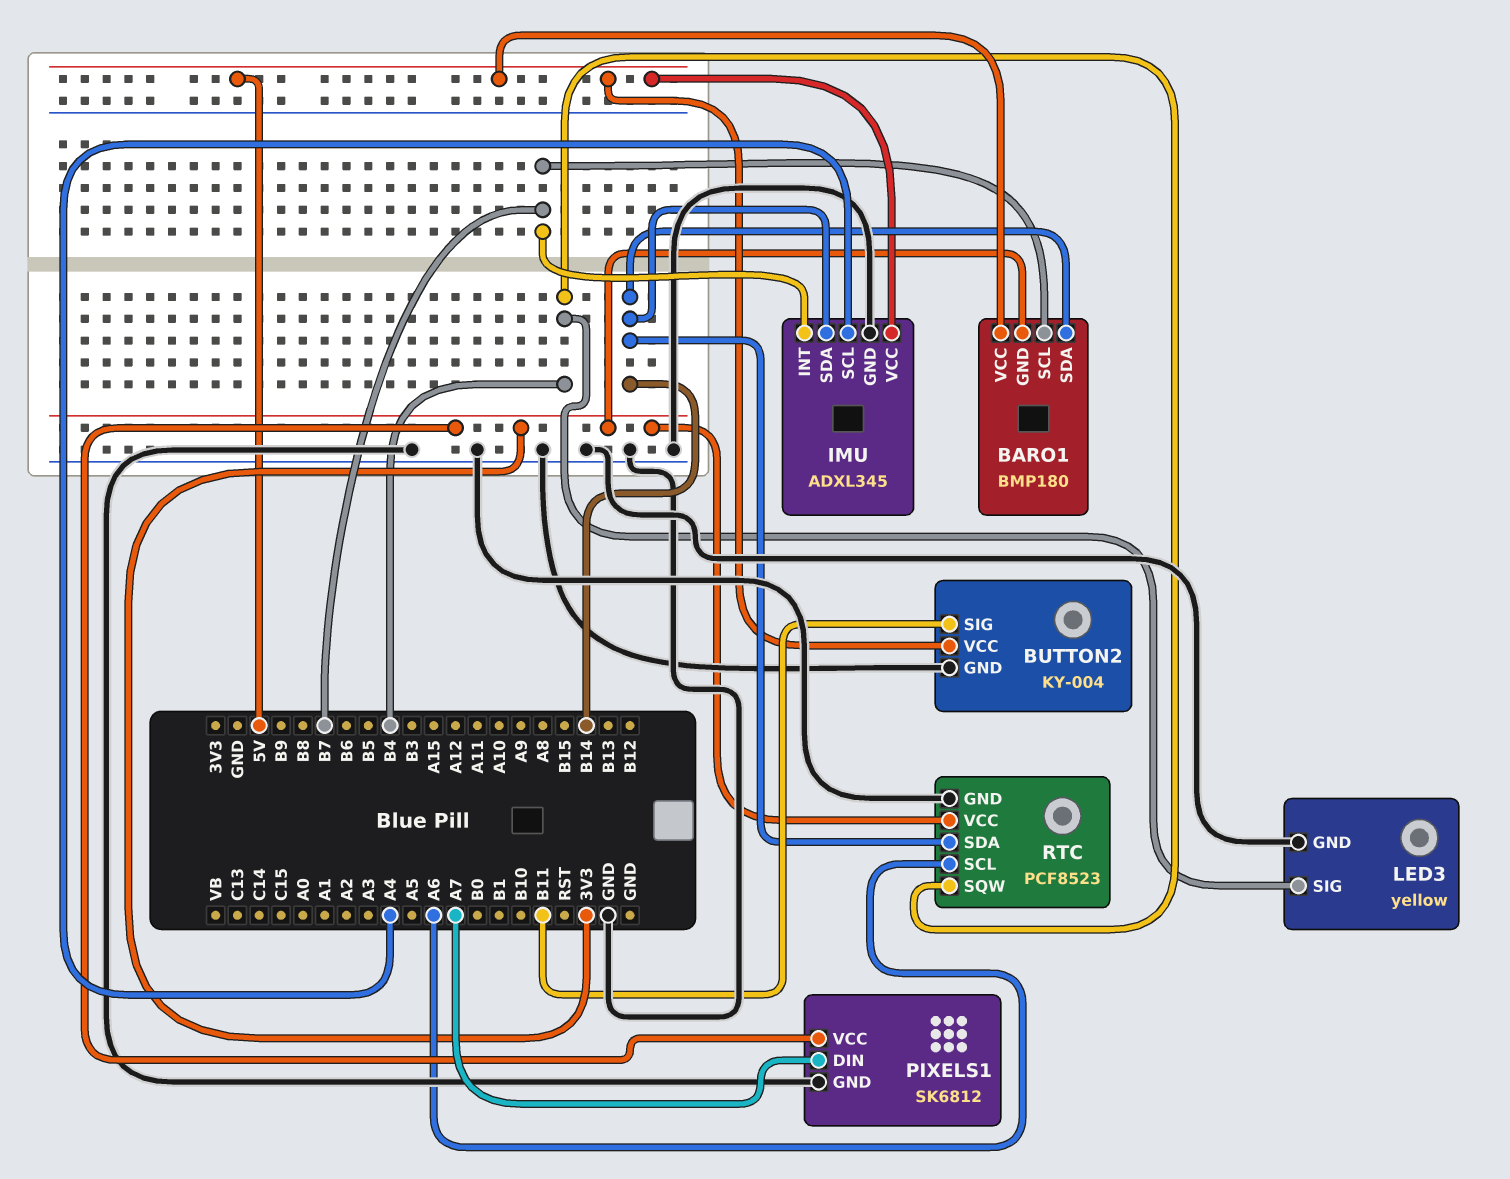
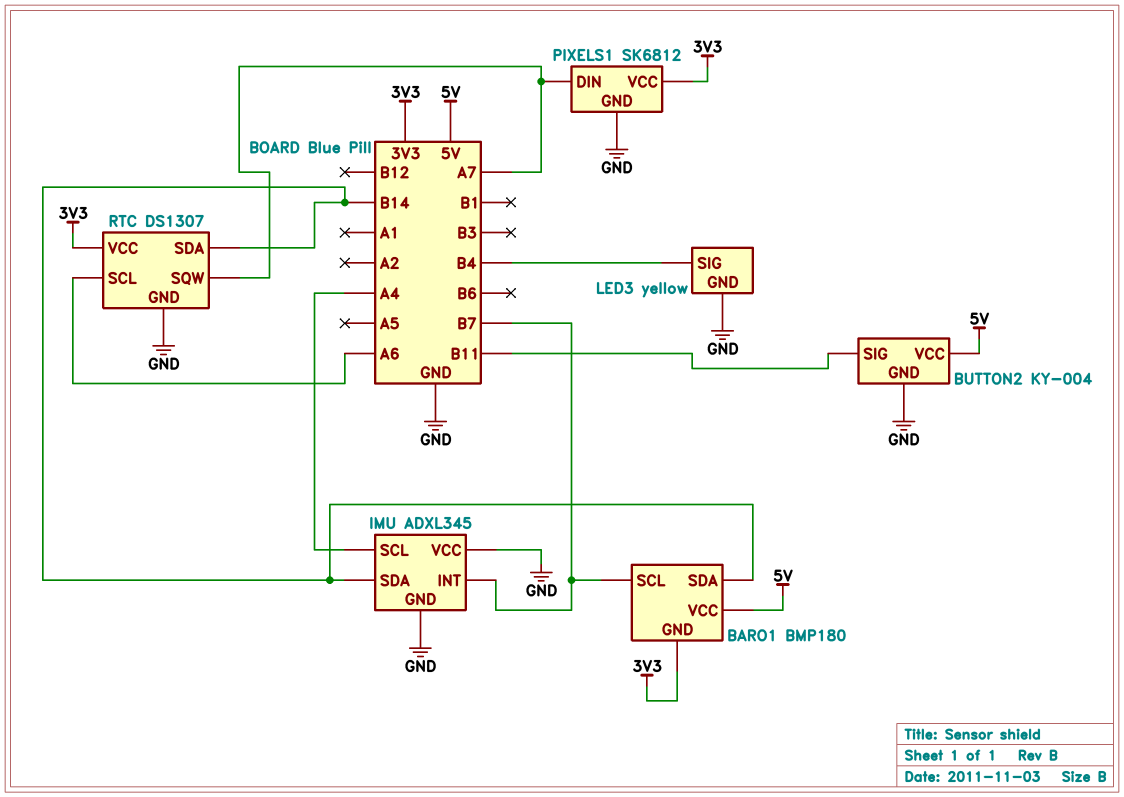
IMU pin VCC: 5V -> GND
RTC: PCF8523 -> DS1307
RTC pin SQW: B4 -> A7

